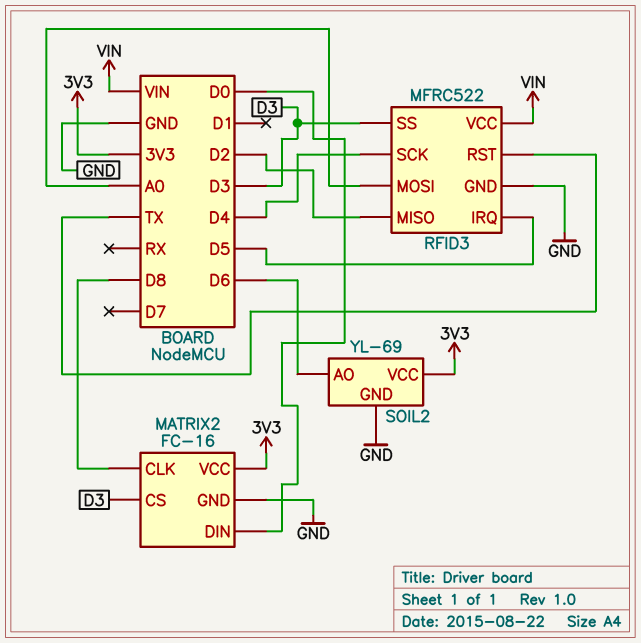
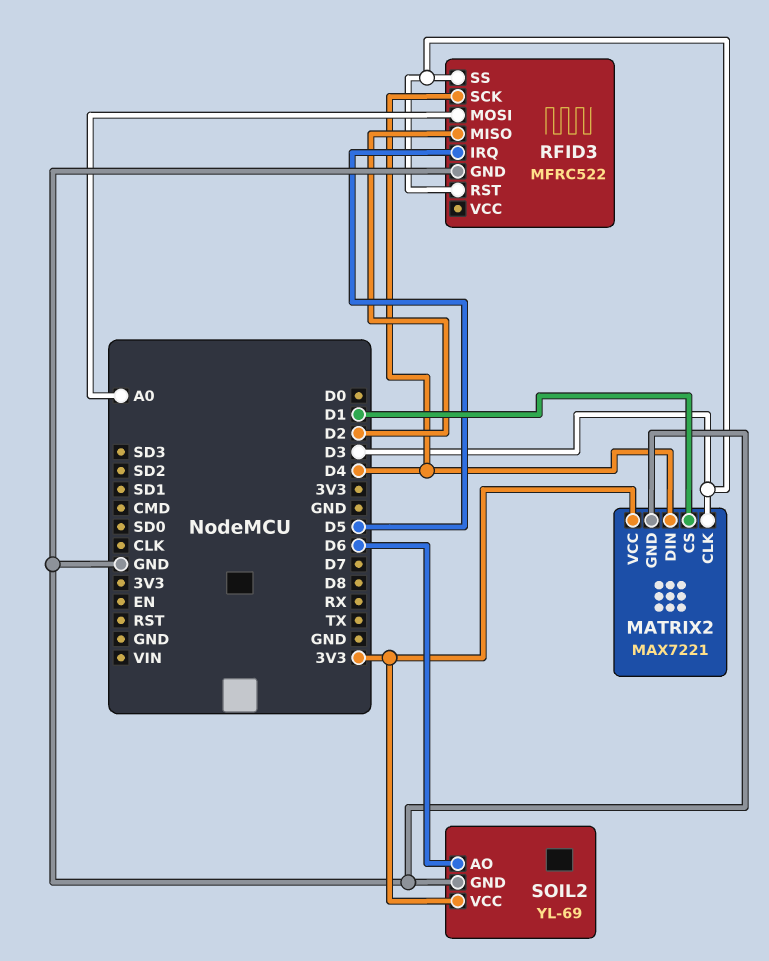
MATRIX2: FC-16 -> MAX7221
MATRIX2 pin CLK: D8 -> D3
MATRIX2 pin CS: D3 -> D1
MATRIX2 pin DIN: D0 -> D4
RFID3 pin RST: TX -> D3
RFID3 pin VCC: VIN -> none

